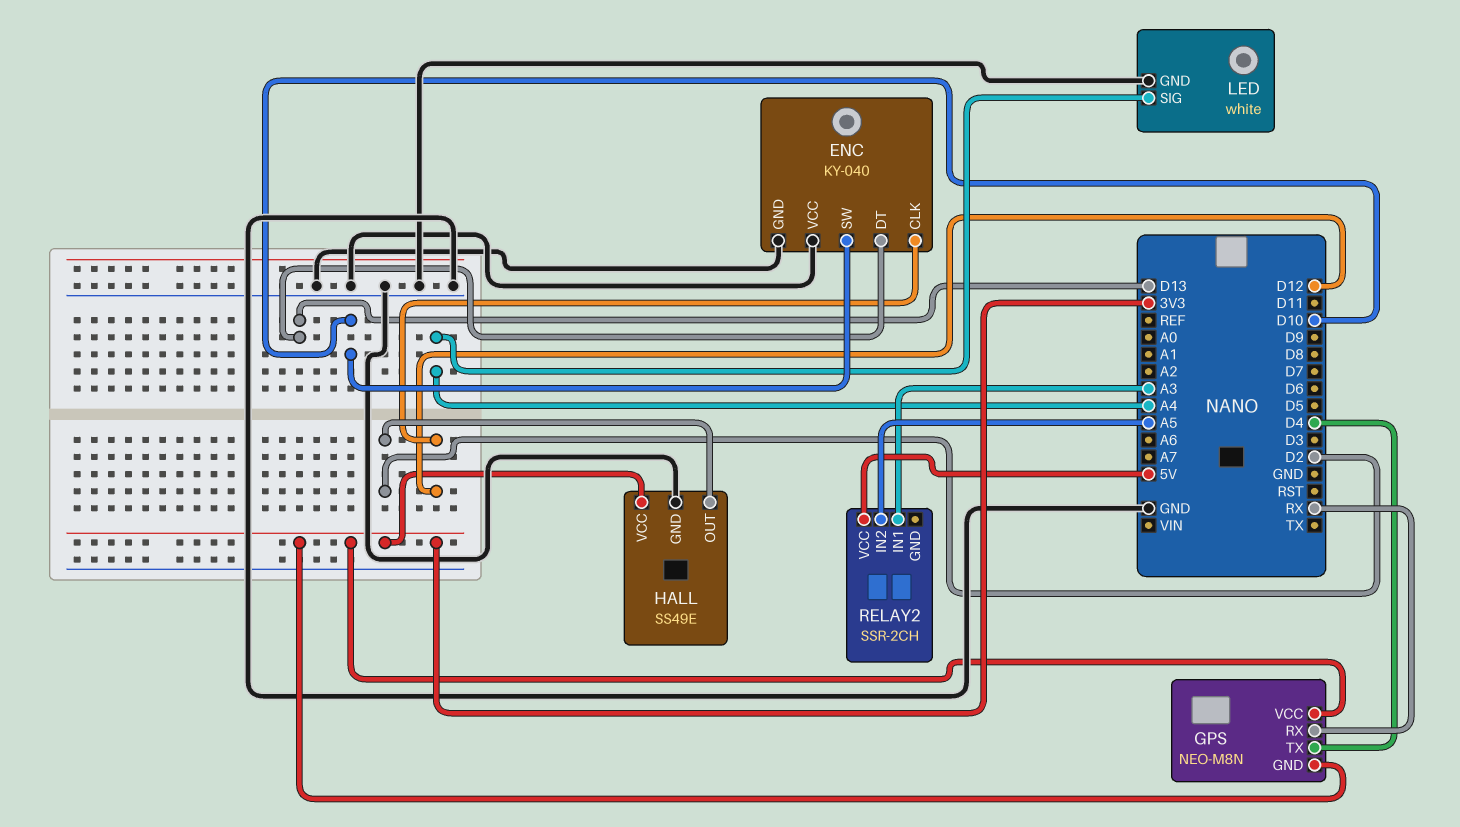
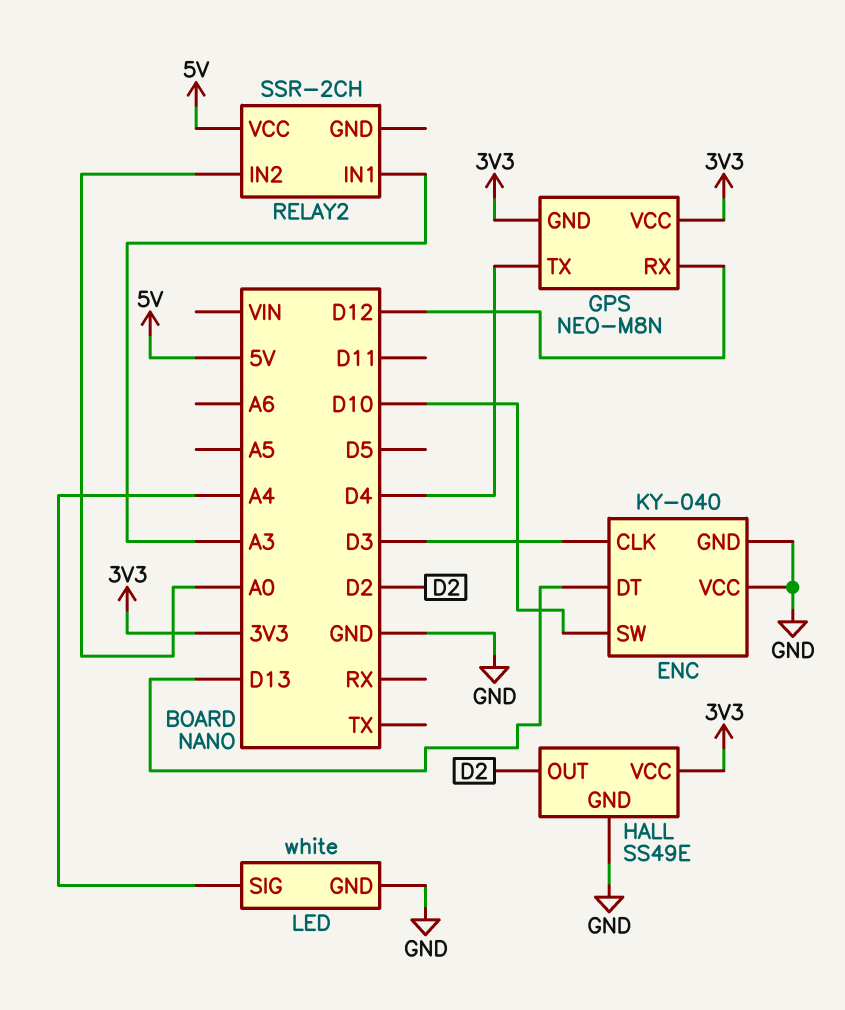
ENC pin CLK: D12 -> D3
GPS pin RX: RX -> D12
RELAY2 pin IN2: A5 -> A0

